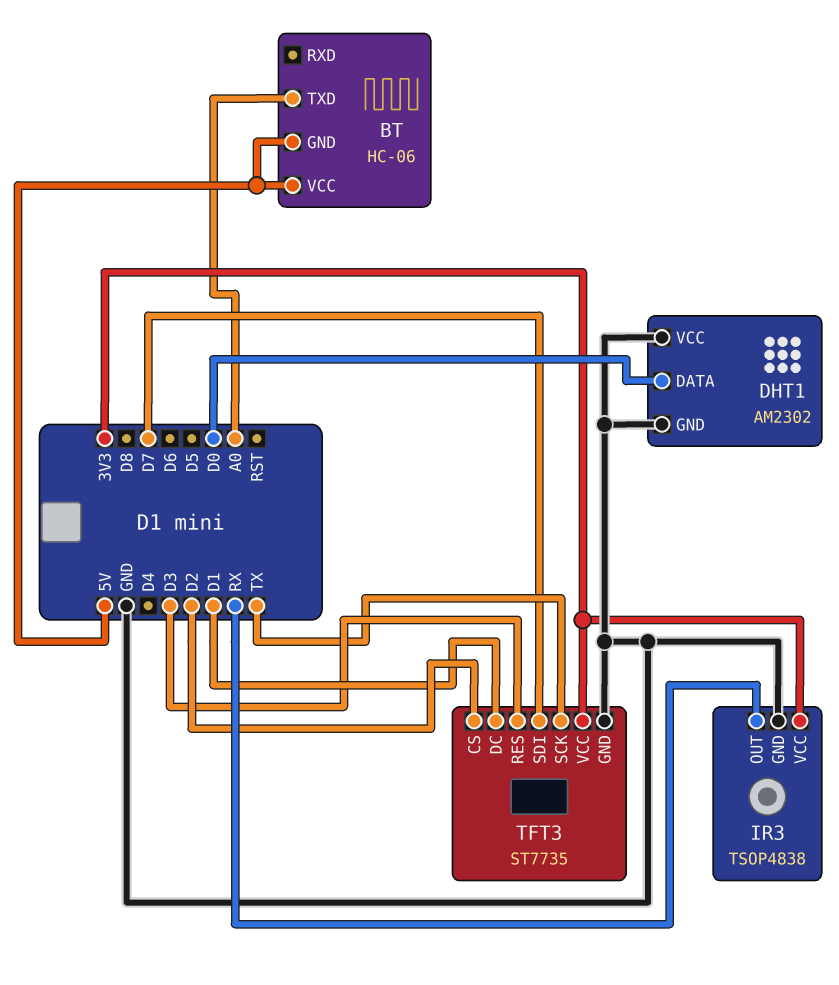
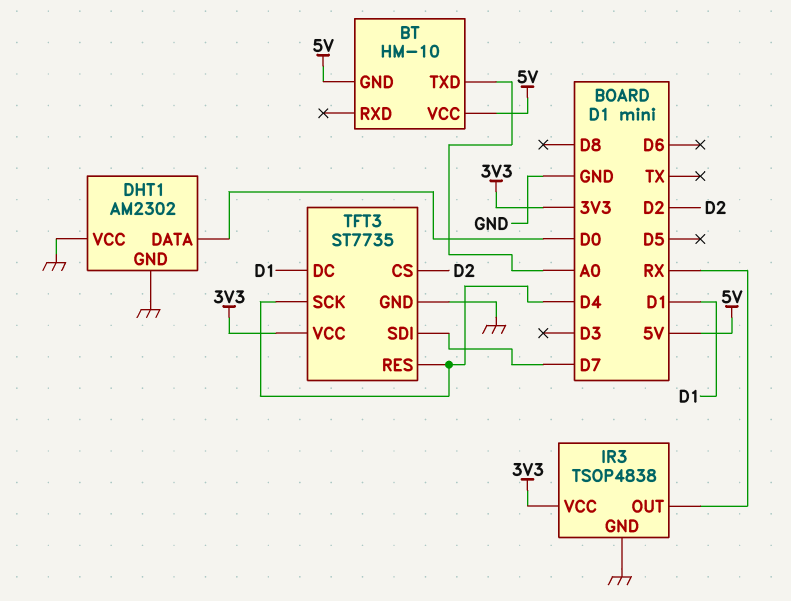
BT: HC-06 -> HM-10
TFT3 pin RES: D3 -> D4
TFT3 pin SCK: TX -> D4

